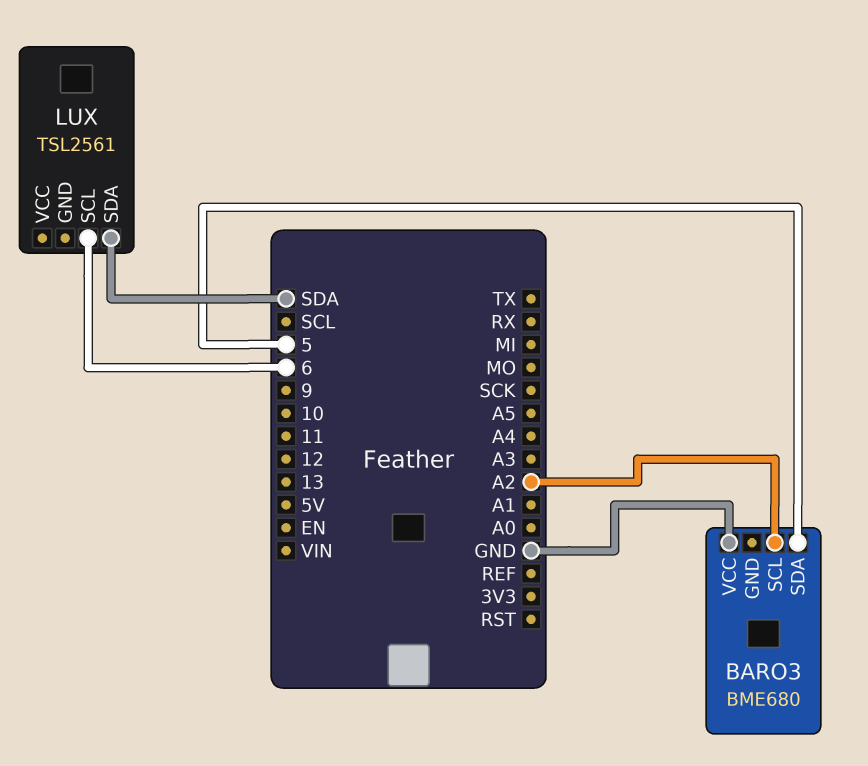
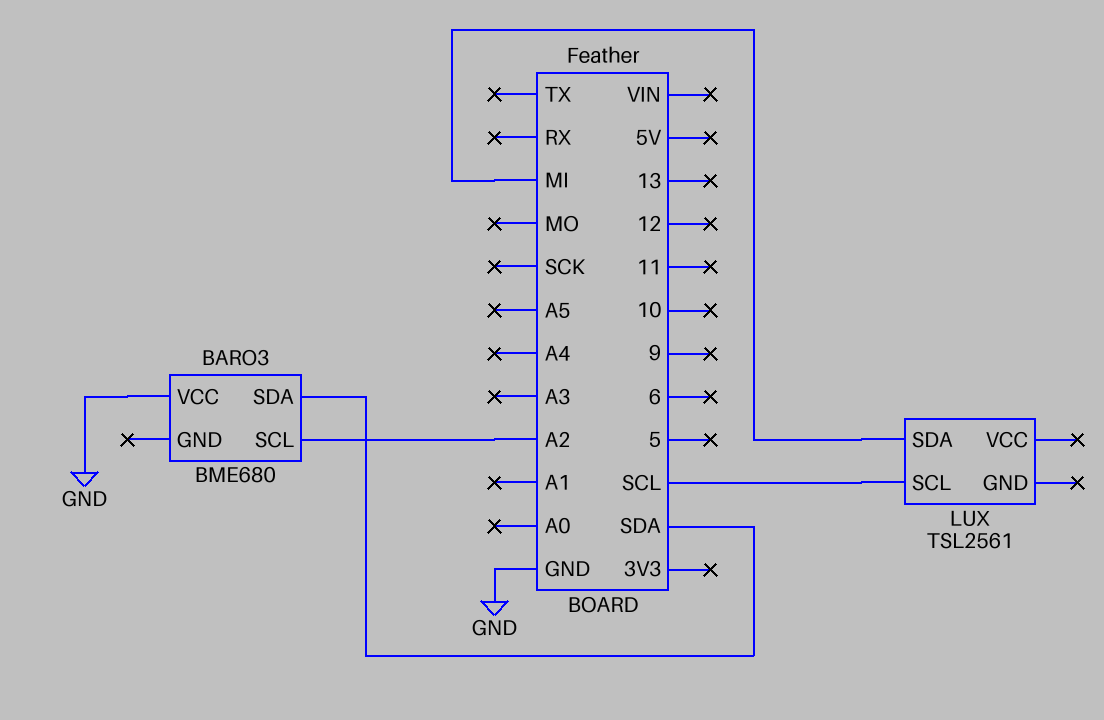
BARO3 pin SDA: 5 -> SDA
LUX pin SCL: 6 -> SCL
LUX pin SDA: SDA -> MI

